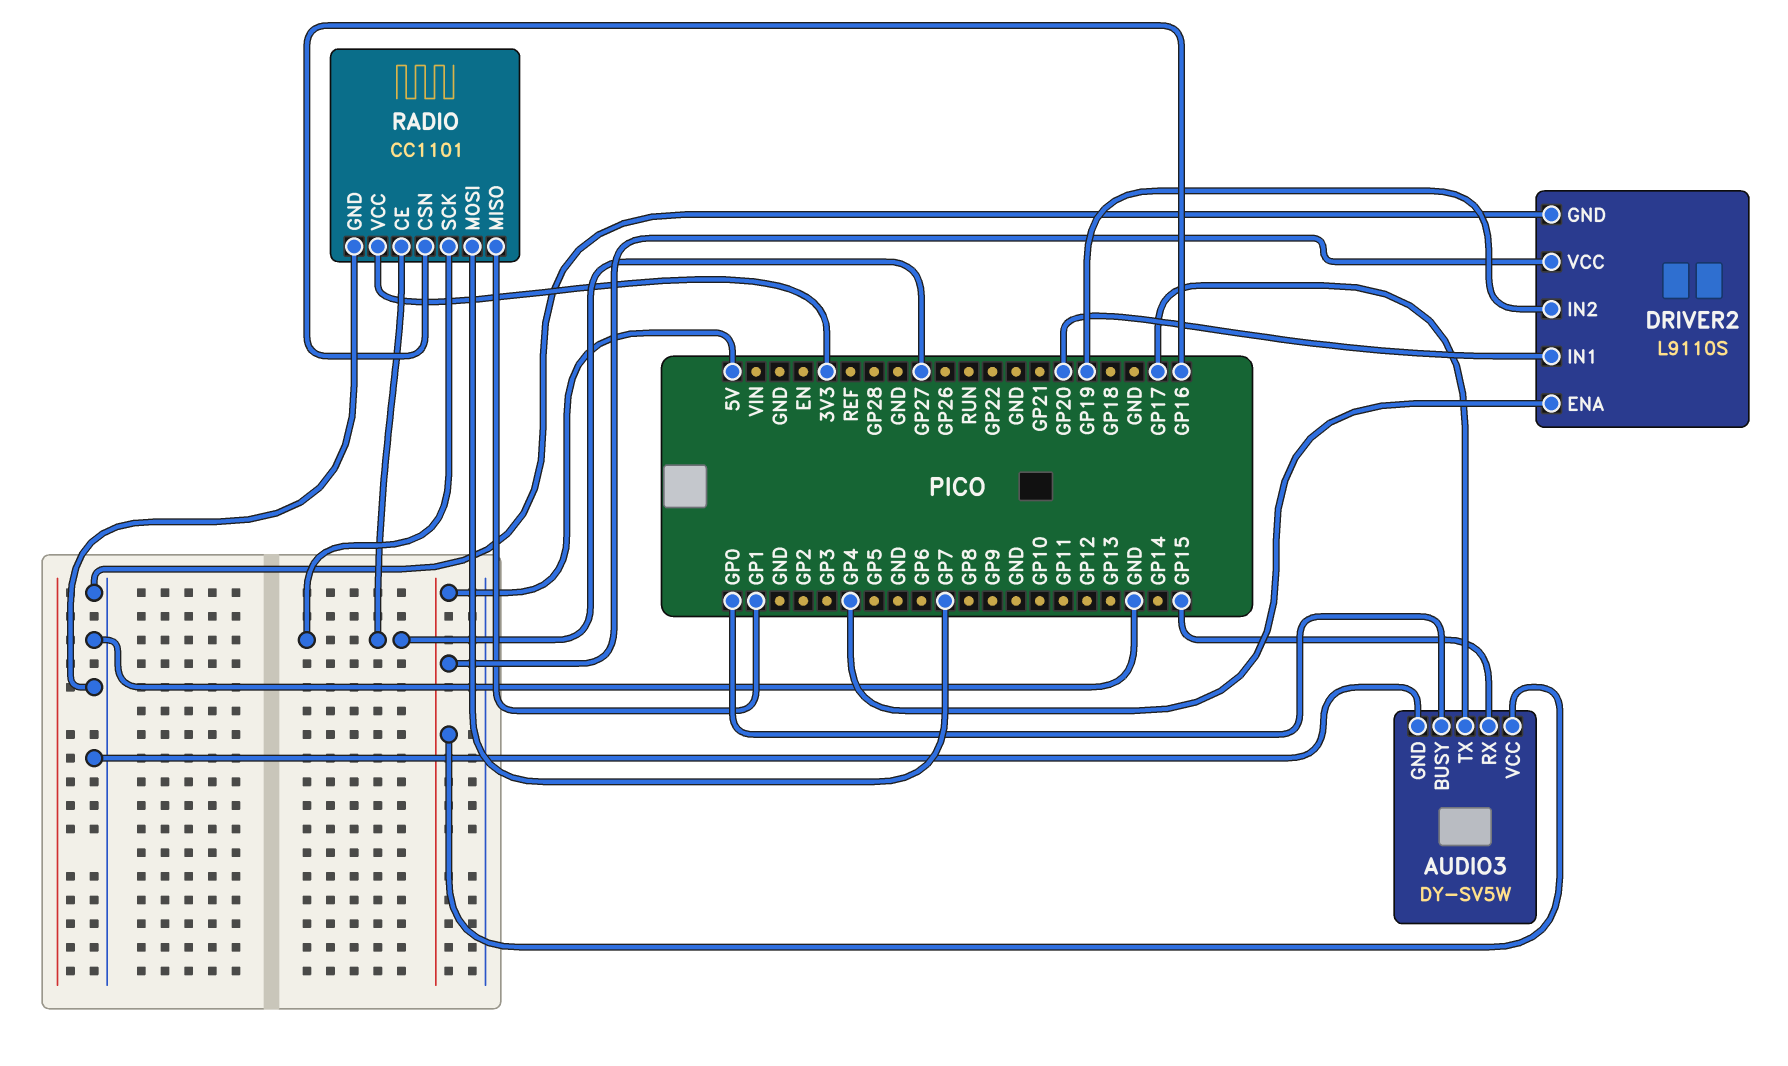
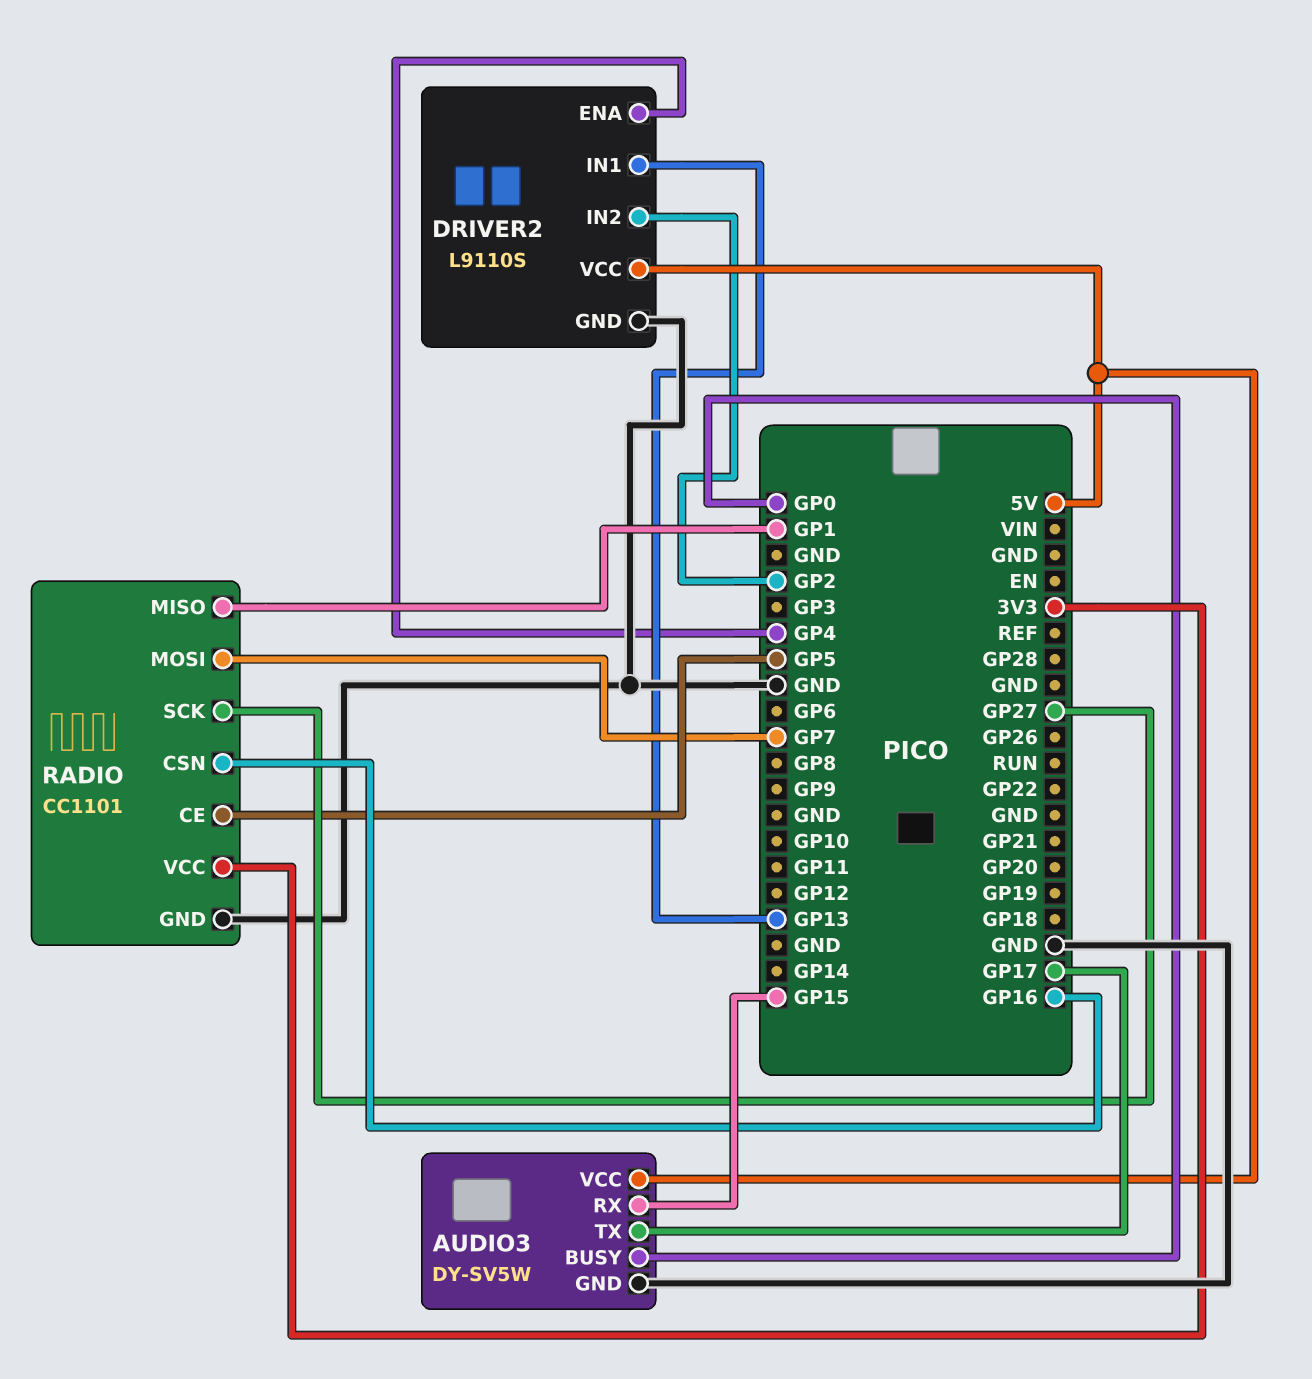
DRIVER2 pin IN1: GP20 -> GP13
DRIVER2 pin IN2: GP19 -> GP2
RADIO pin CE: GP27 -> GP5

